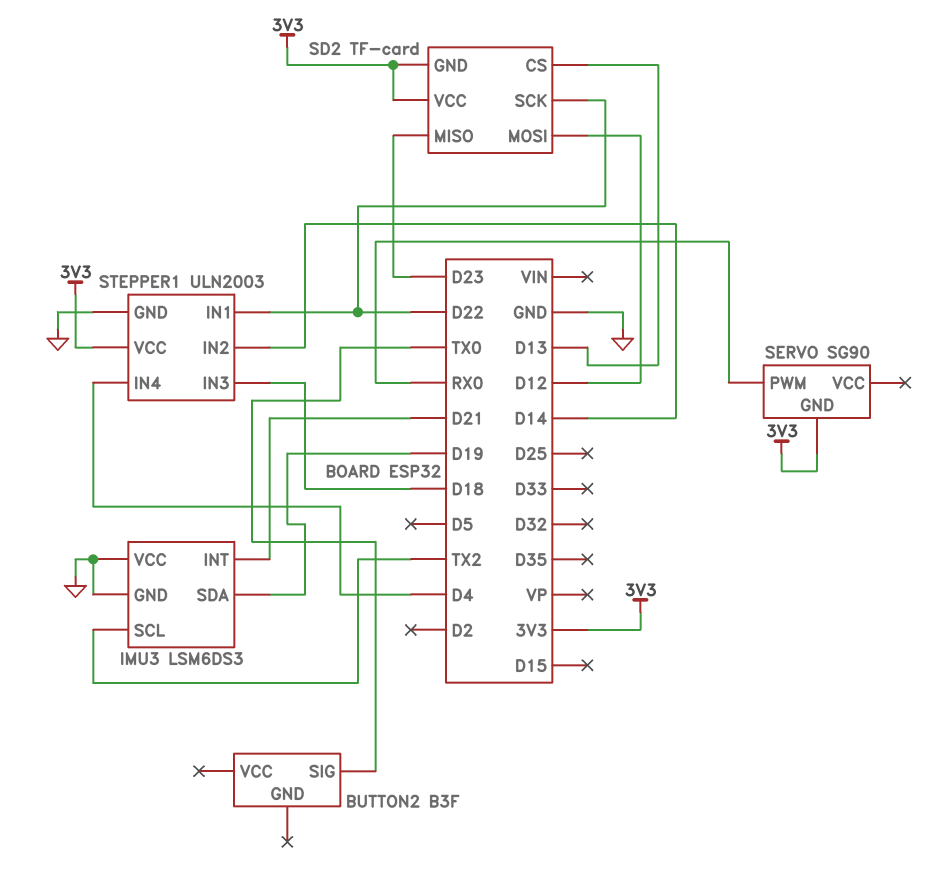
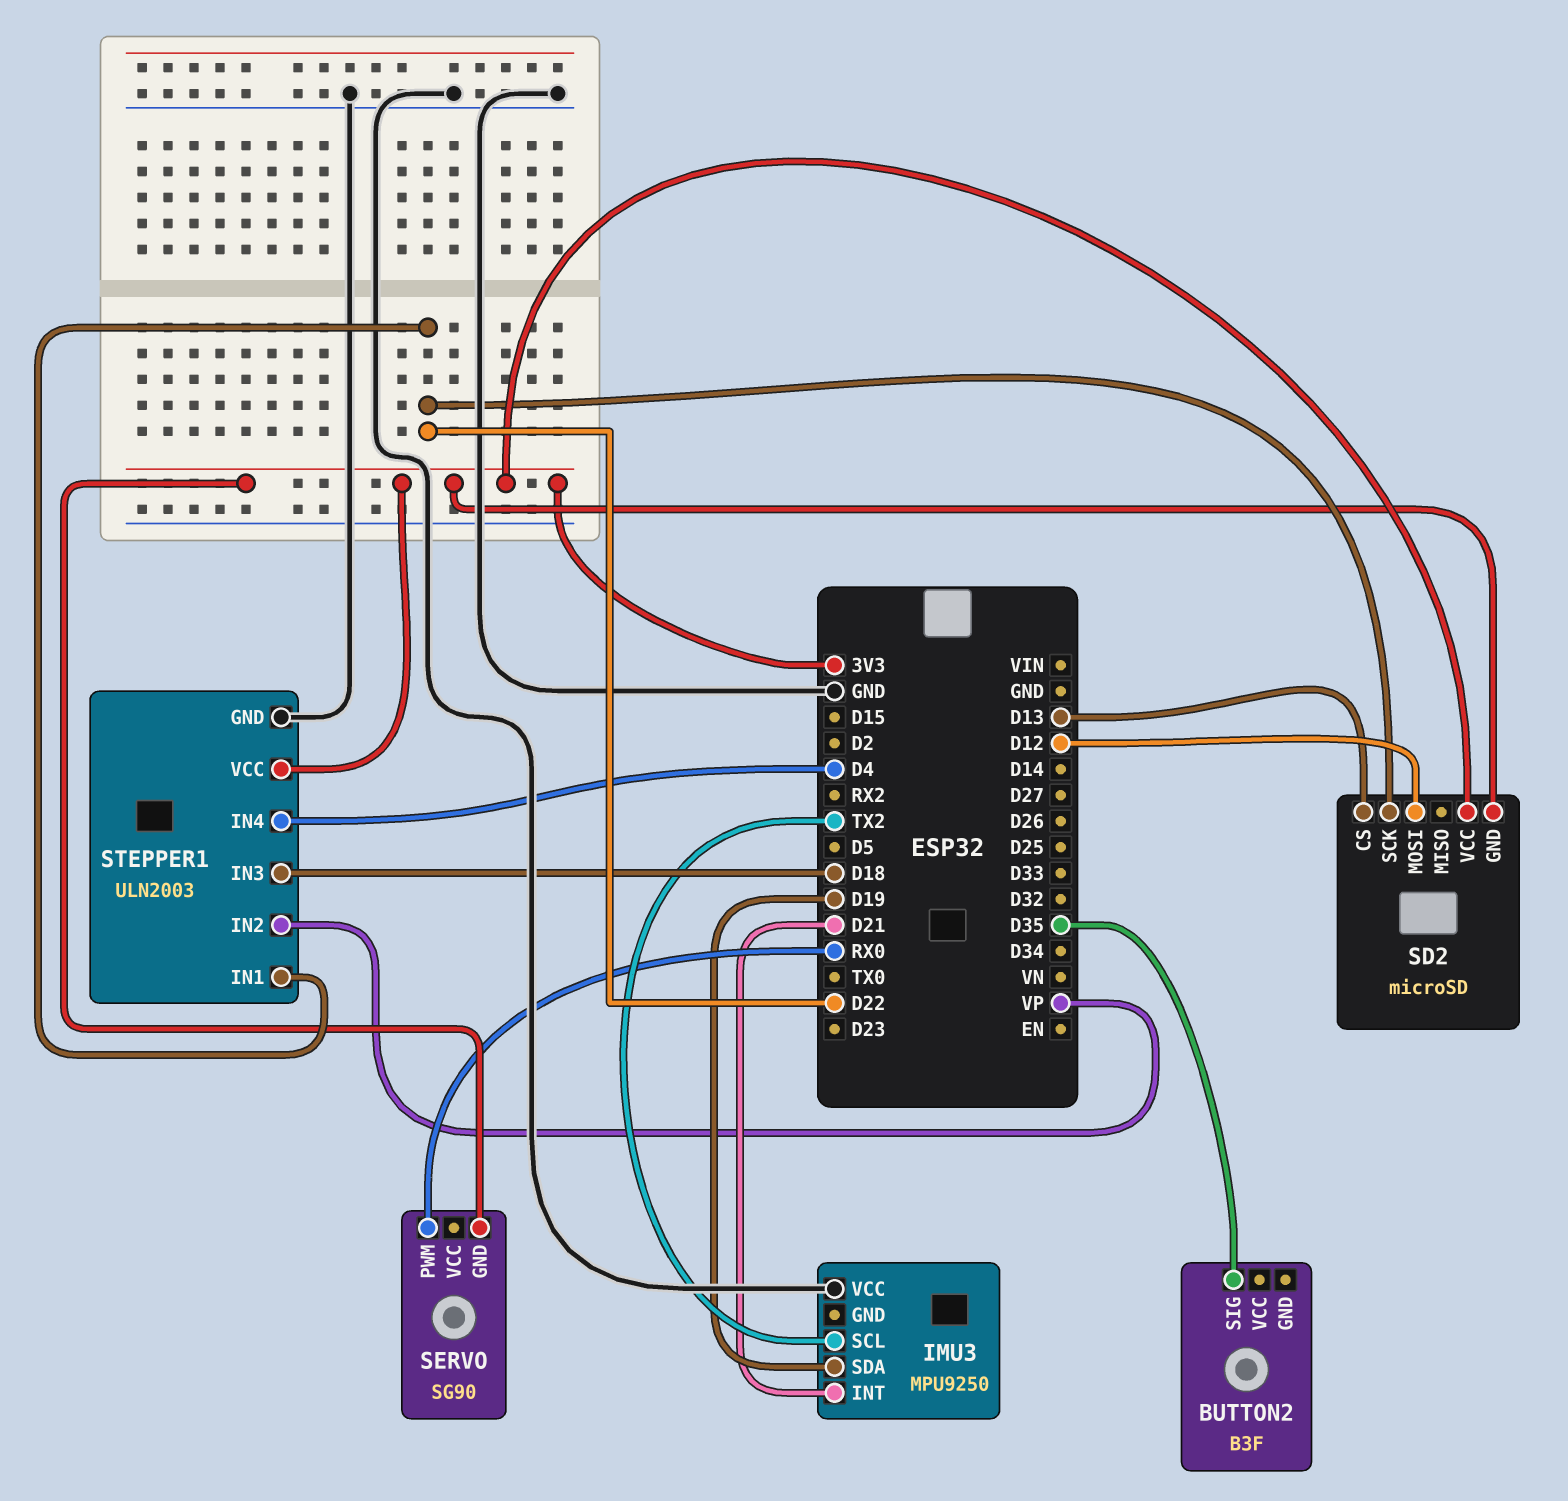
BUTTON2 pin SIG: TX0 -> D35
IMU3: LSM6DS3 -> MPU9250
IMU3 pin GND: GND -> none
SD2: TF-card -> microSD
SD2 pin MISO: D23 -> none
STEPPER1 pin IN2: D14 -> VP

